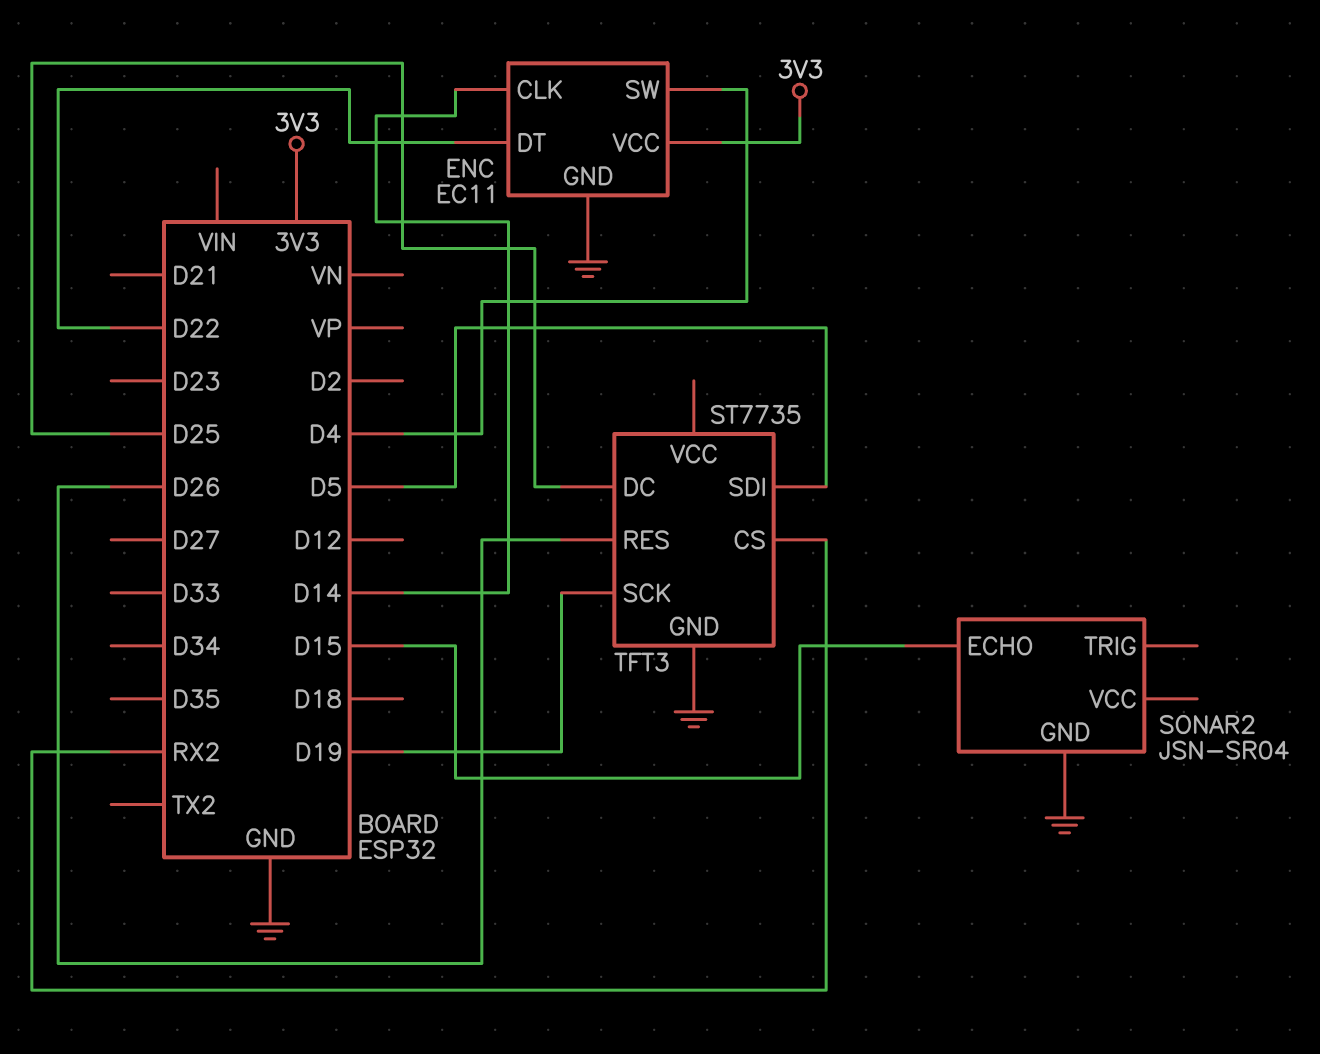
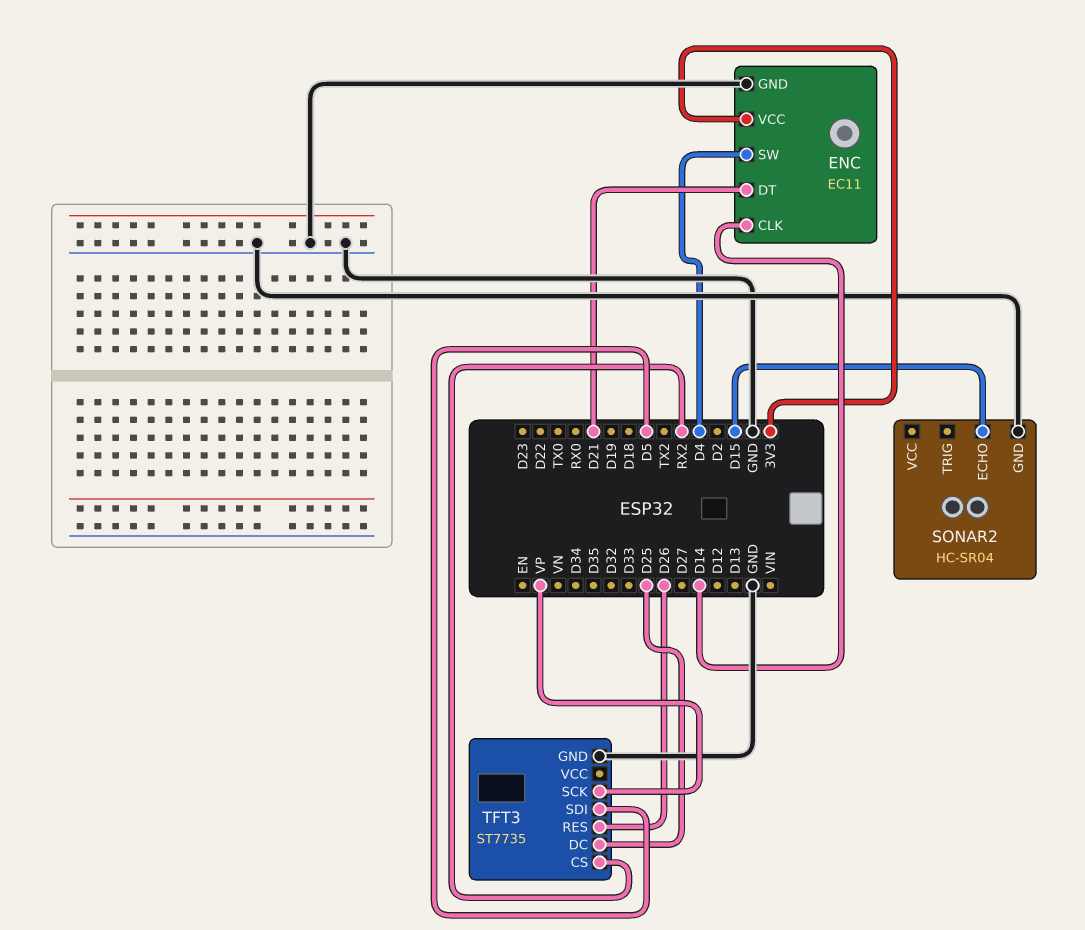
ENC pin DT: D22 -> D21
SONAR2: JSN-SR04 -> HC-SR04
TFT3 pin SCK: D19 -> VP

